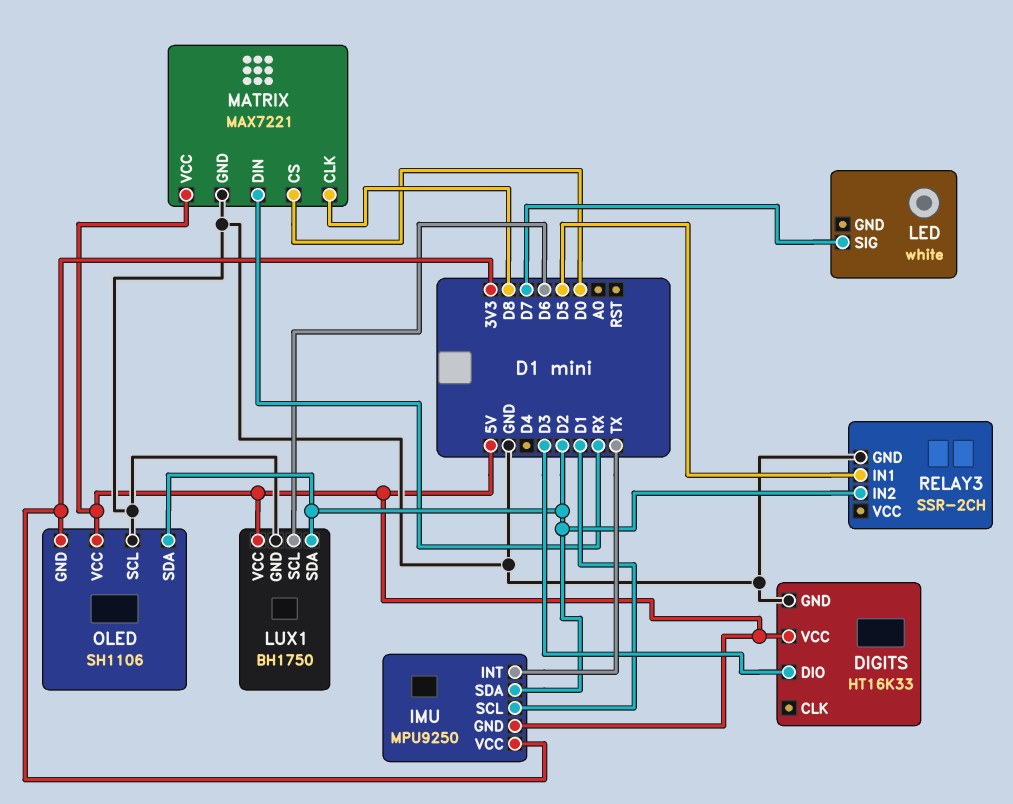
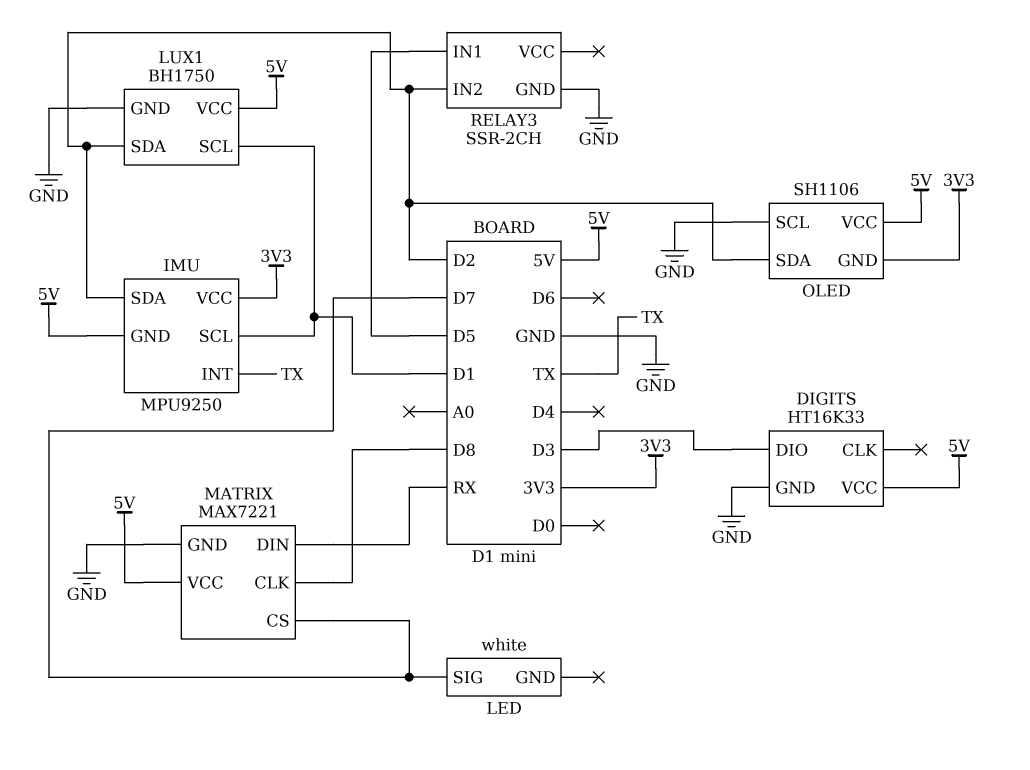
LUX1 pin SCL: D6 -> D1
MATRIX pin CS: D0 -> D7

